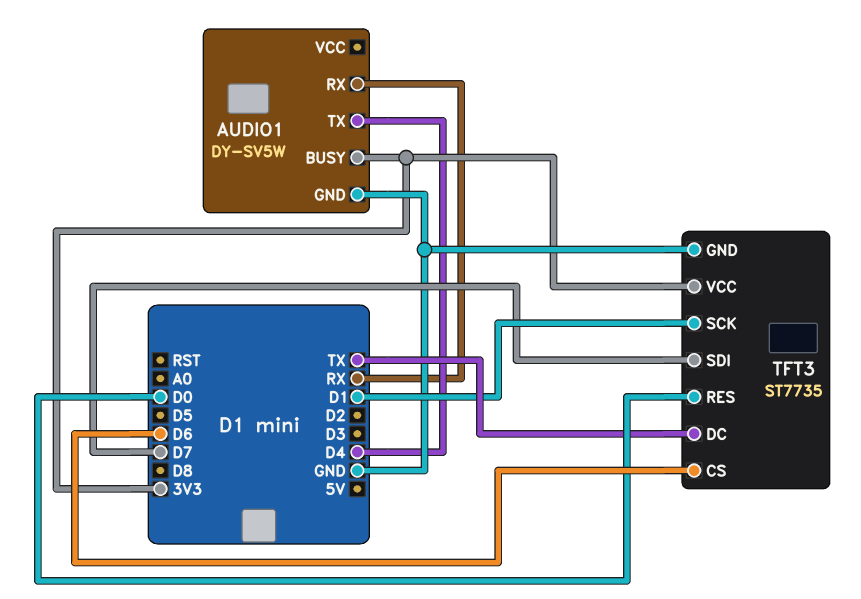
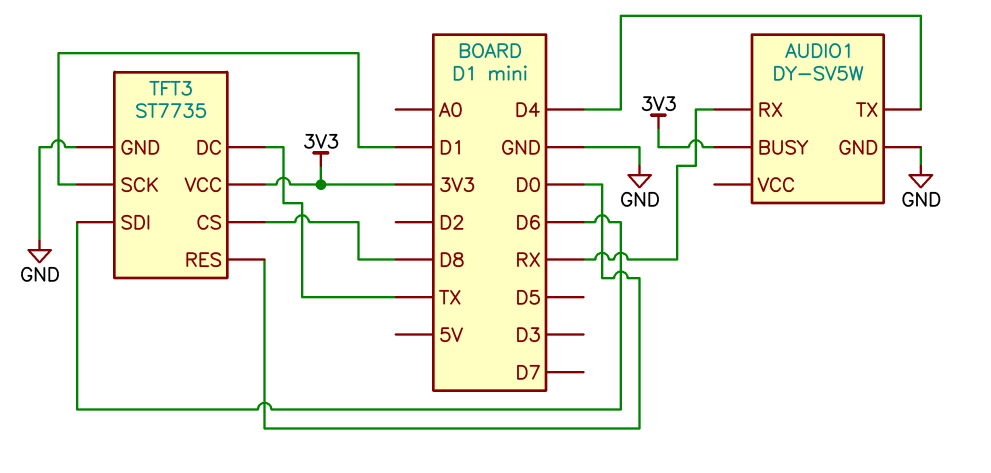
TFT3 pin CS: D6 -> D8
TFT3 pin SDI: D7 -> D6

